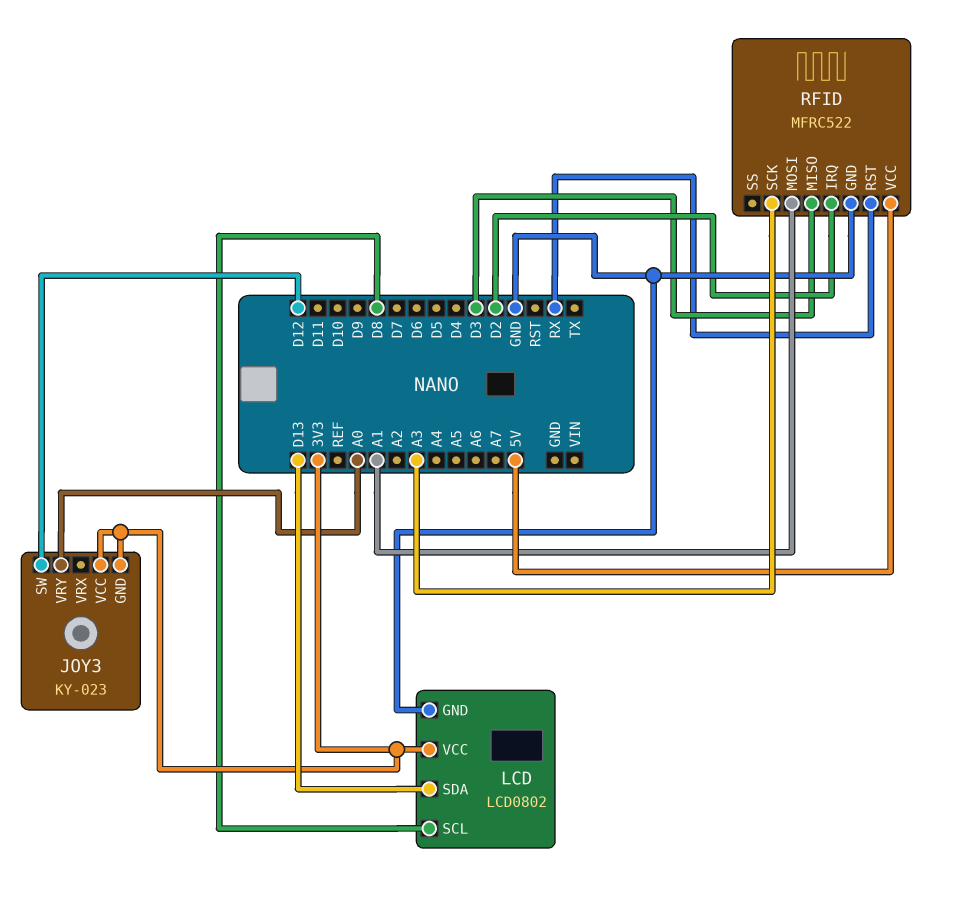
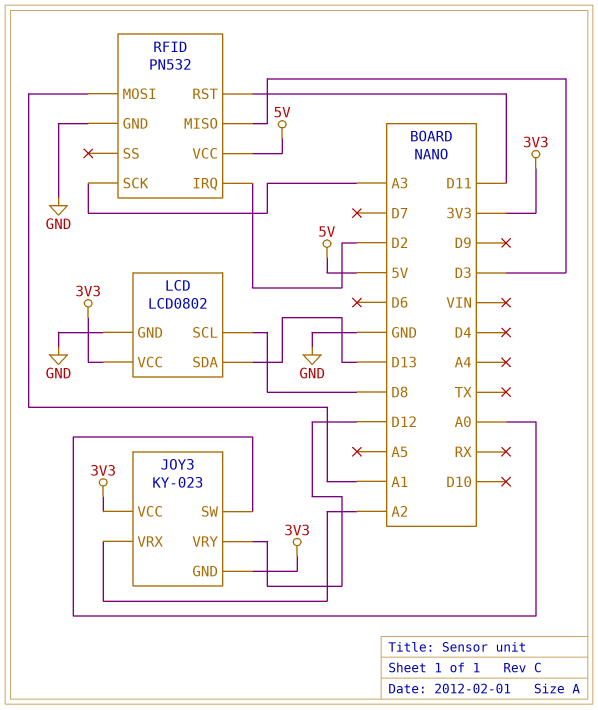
JOY3 pin SW: D12 -> A0
JOY3 pin VRX: none -> A2
JOY3 pin VRY: A0 -> D12
RFID: MFRC522 -> PN532
RFID pin RST: RX -> D11

